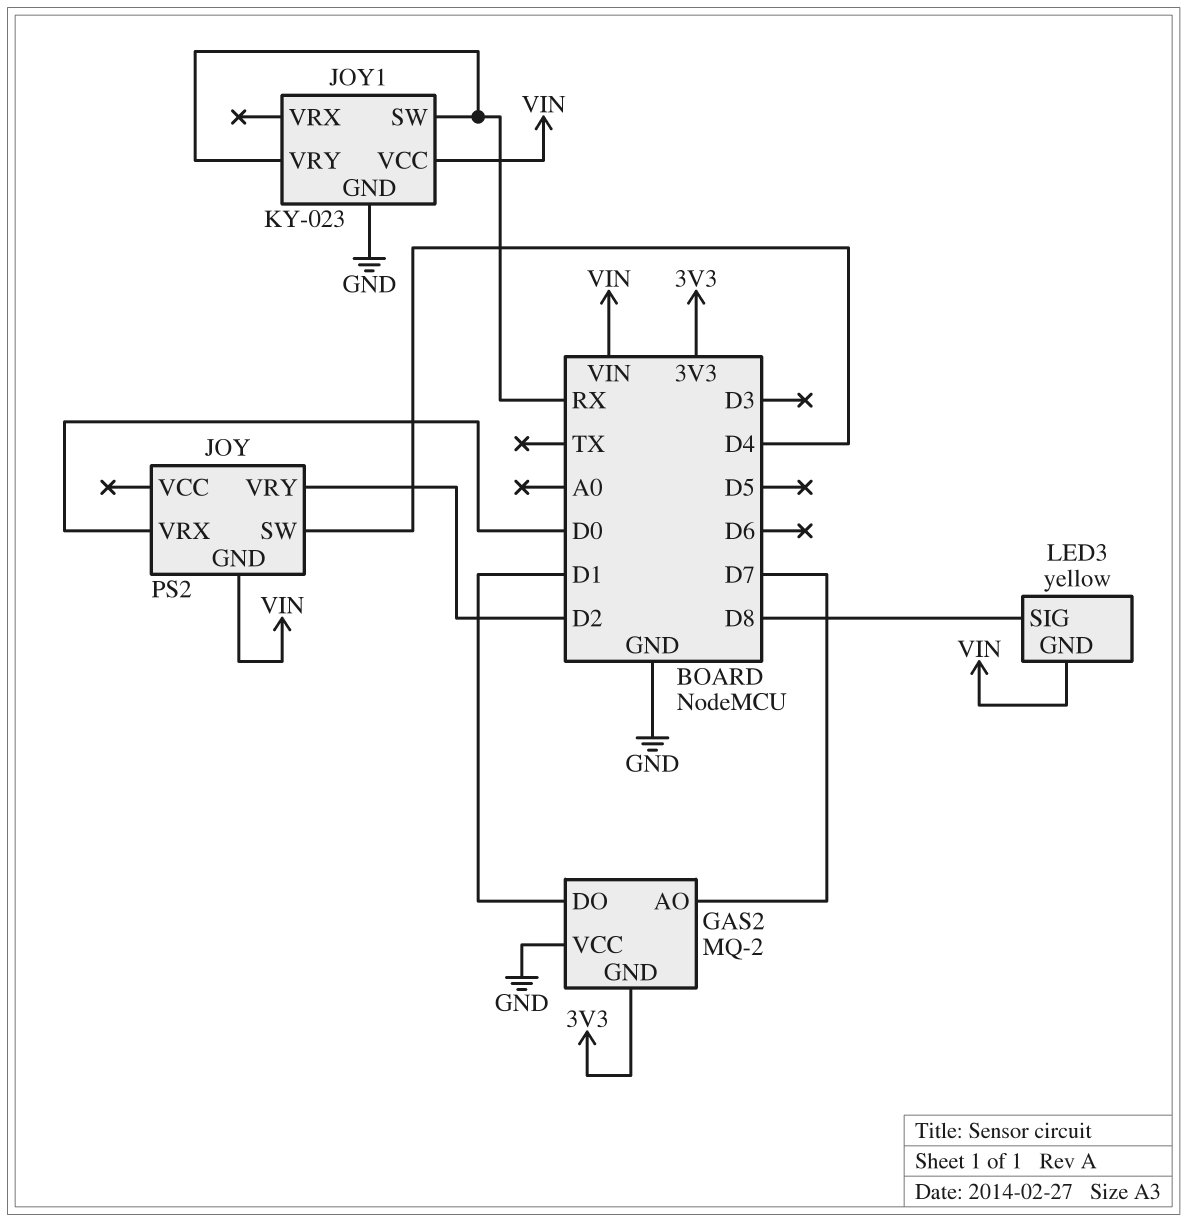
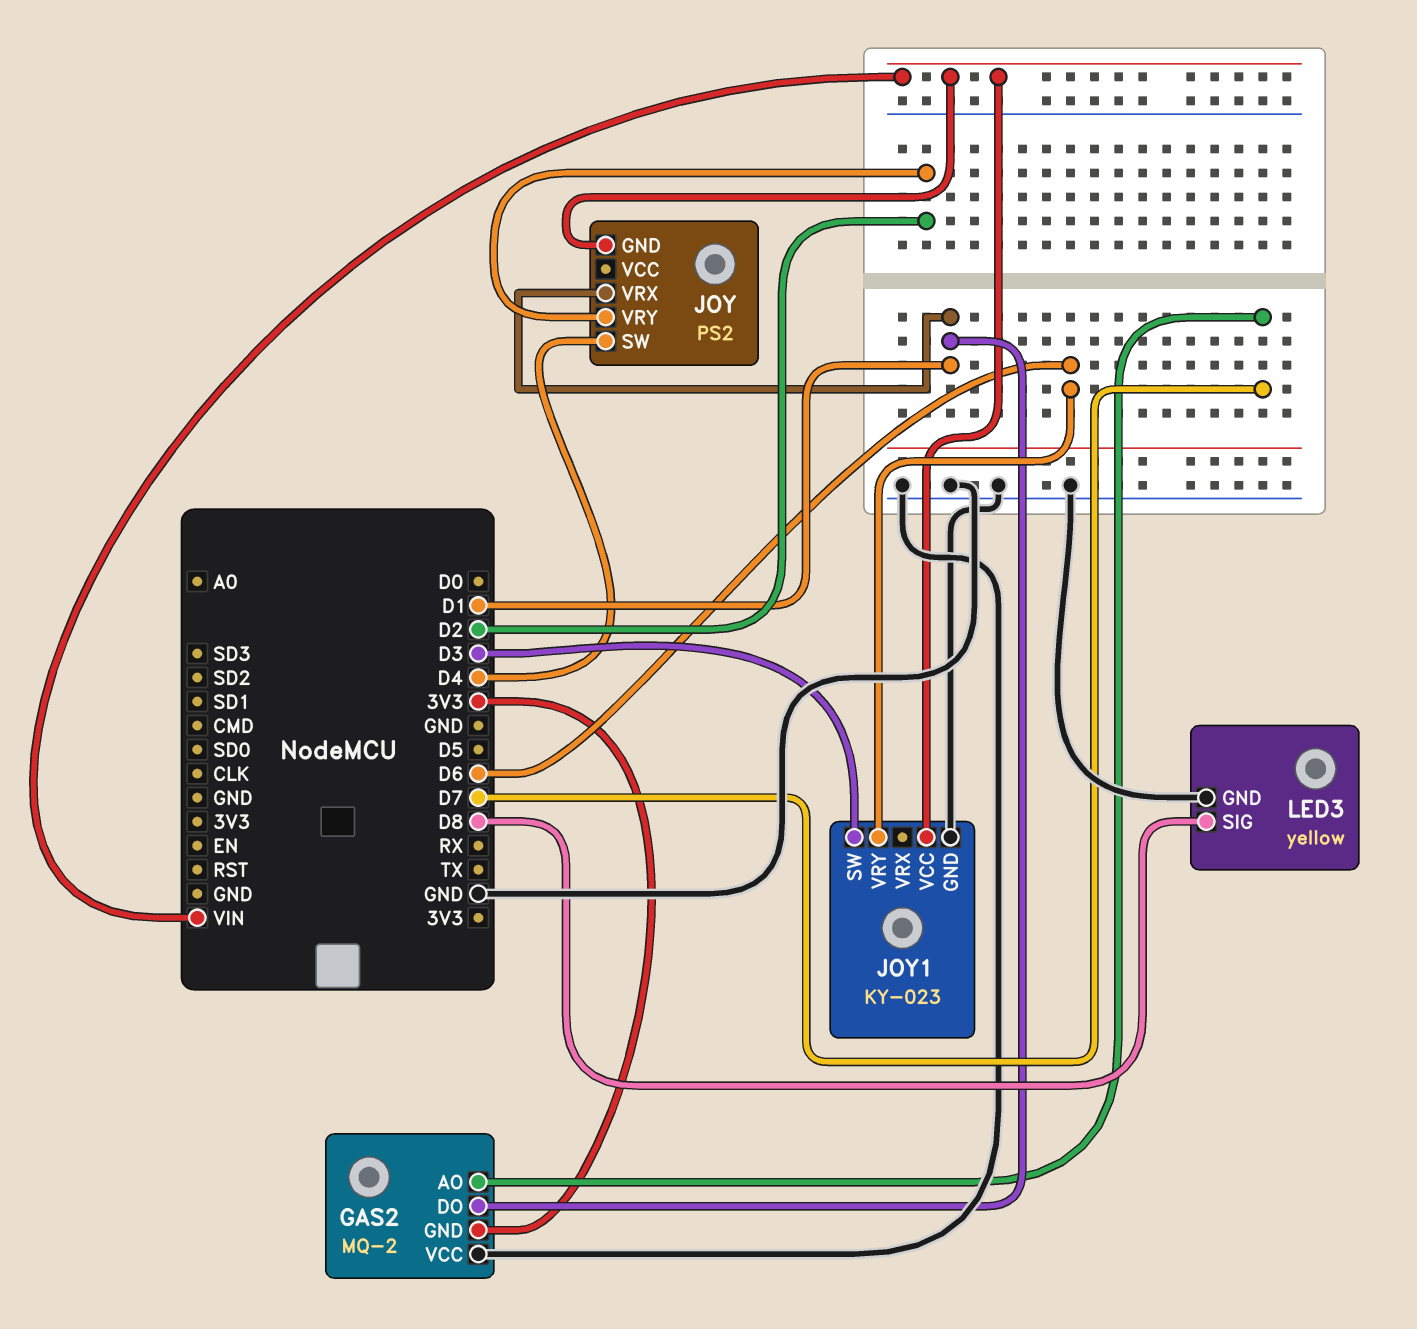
JOY pin VRX: D0 -> D1
JOY1 pin SW: RX -> D3
JOY1 pin VRY: RX -> D6
LED3 pin GND: VIN -> GND

